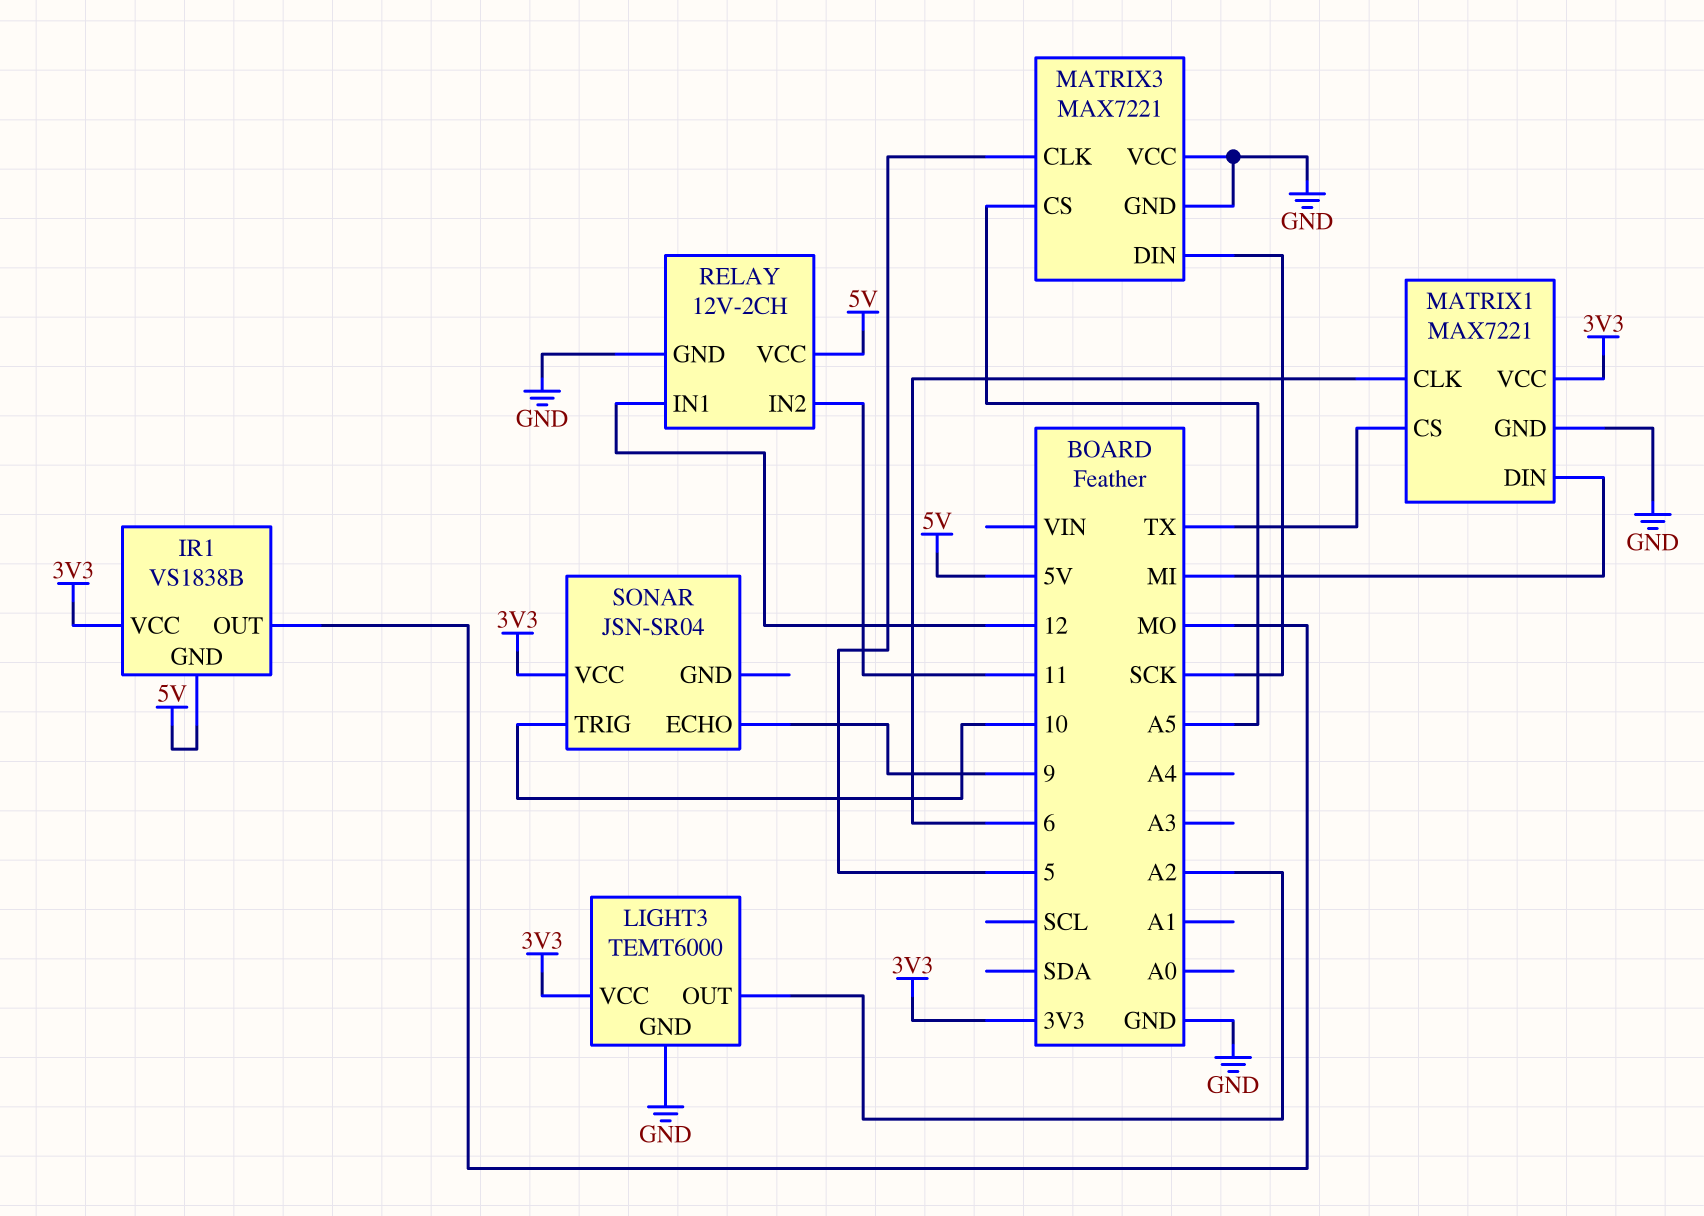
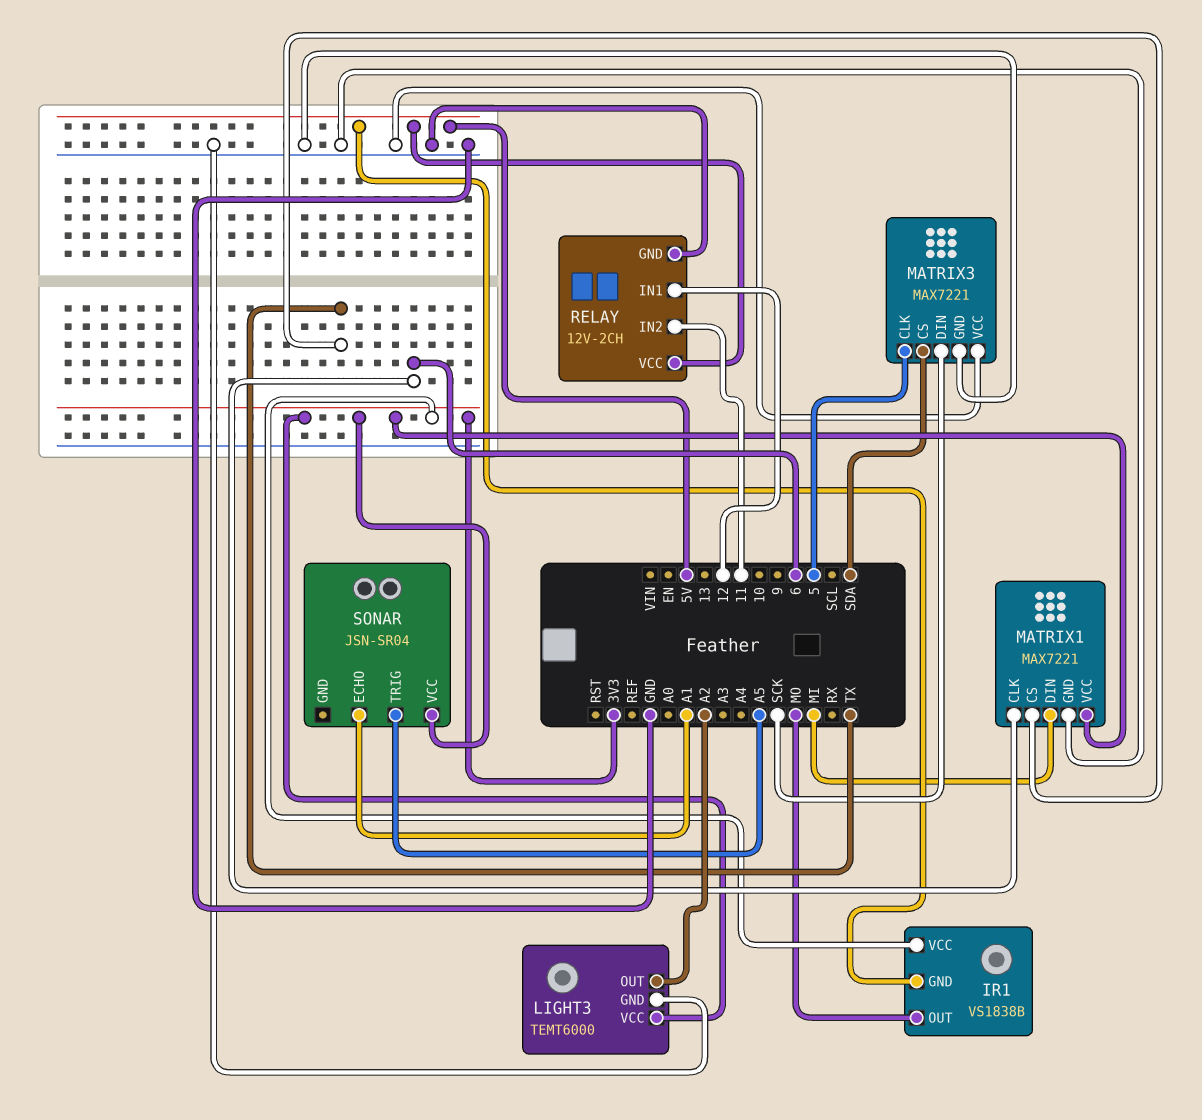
MATRIX3 pin CS: A5 -> SDA
SONAR pin ECHO: 9 -> A1
SONAR pin TRIG: 10 -> A5

